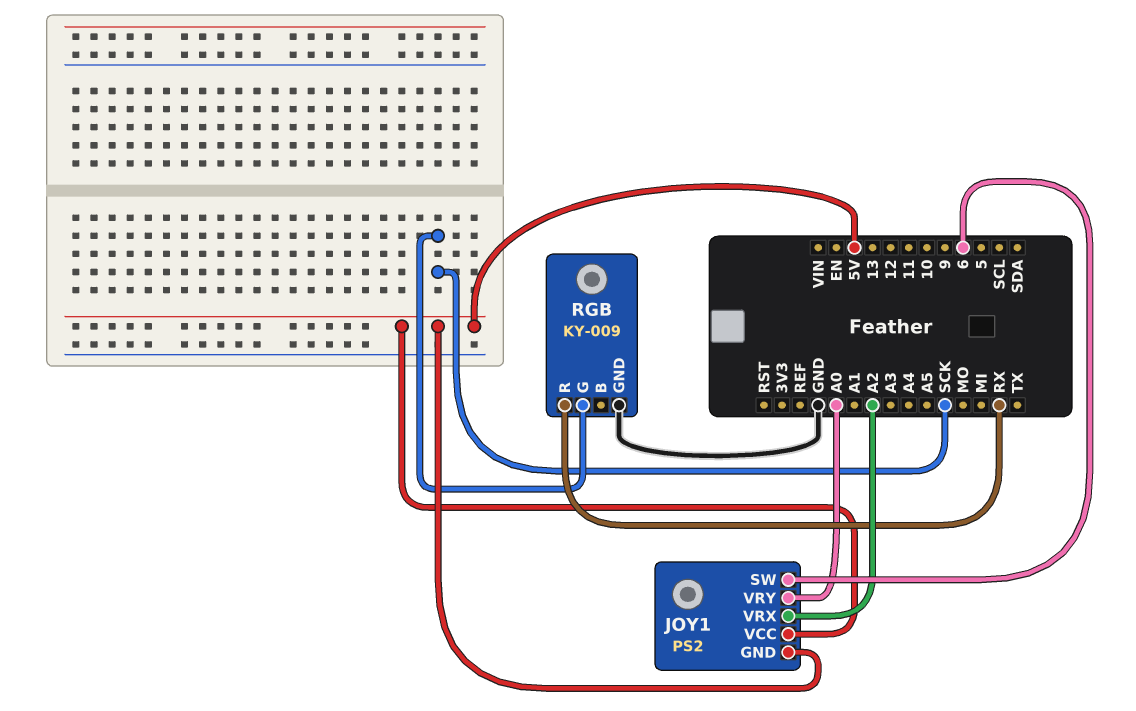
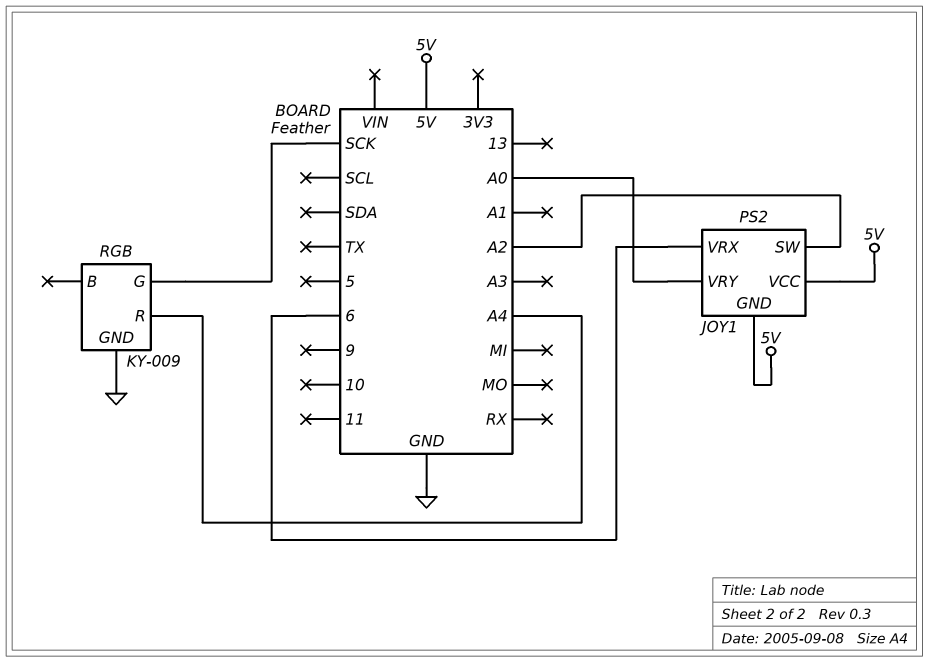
JOY1 pin SW: 6 -> A2
JOY1 pin VRX: A2 -> 6
RGB pin R: RX -> A4

